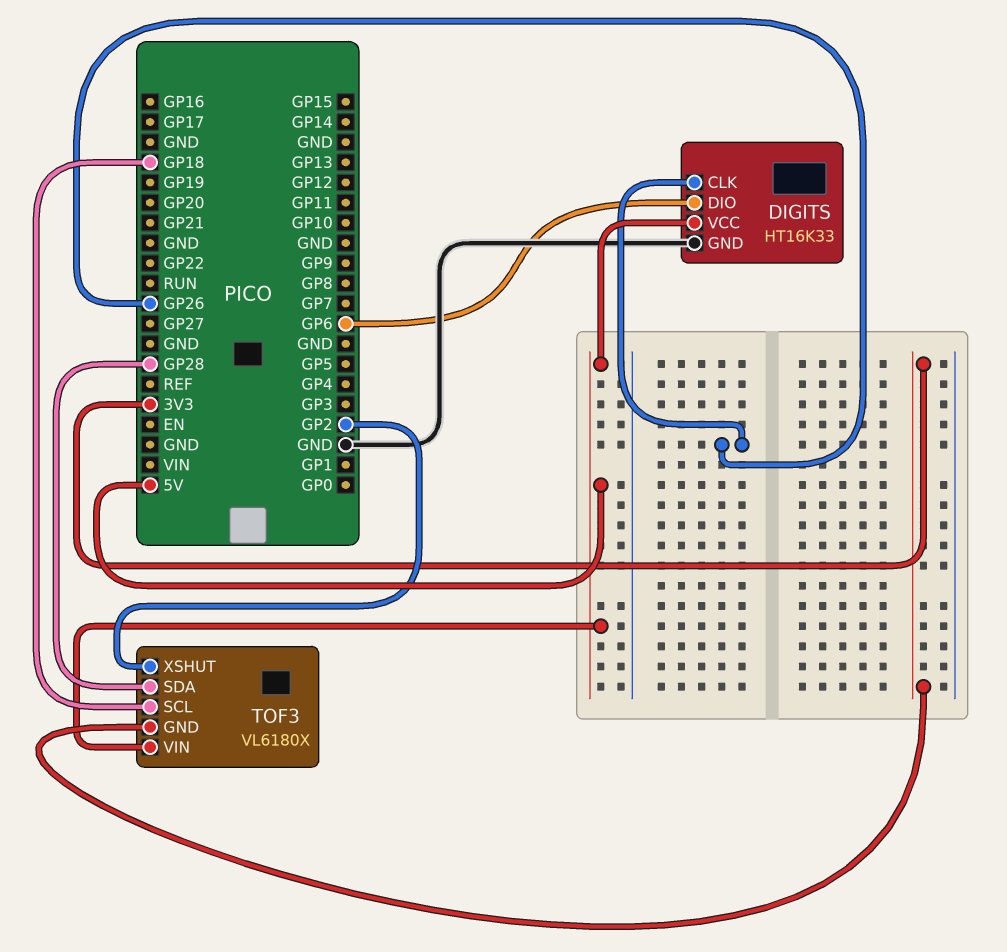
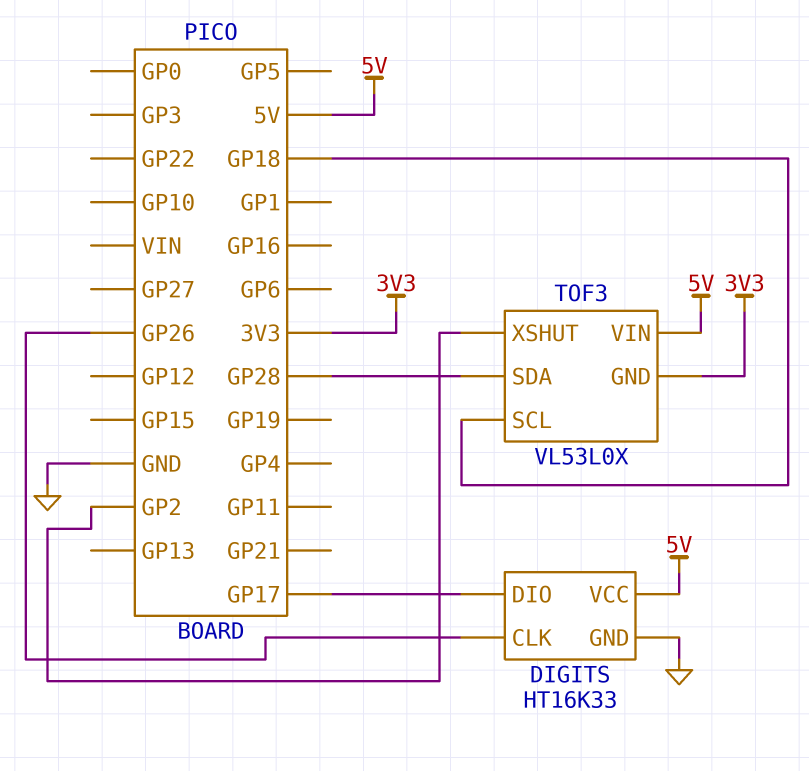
DIGITS pin DIO: GP6 -> GP17
TOF3: VL6180X -> VL53L0X

